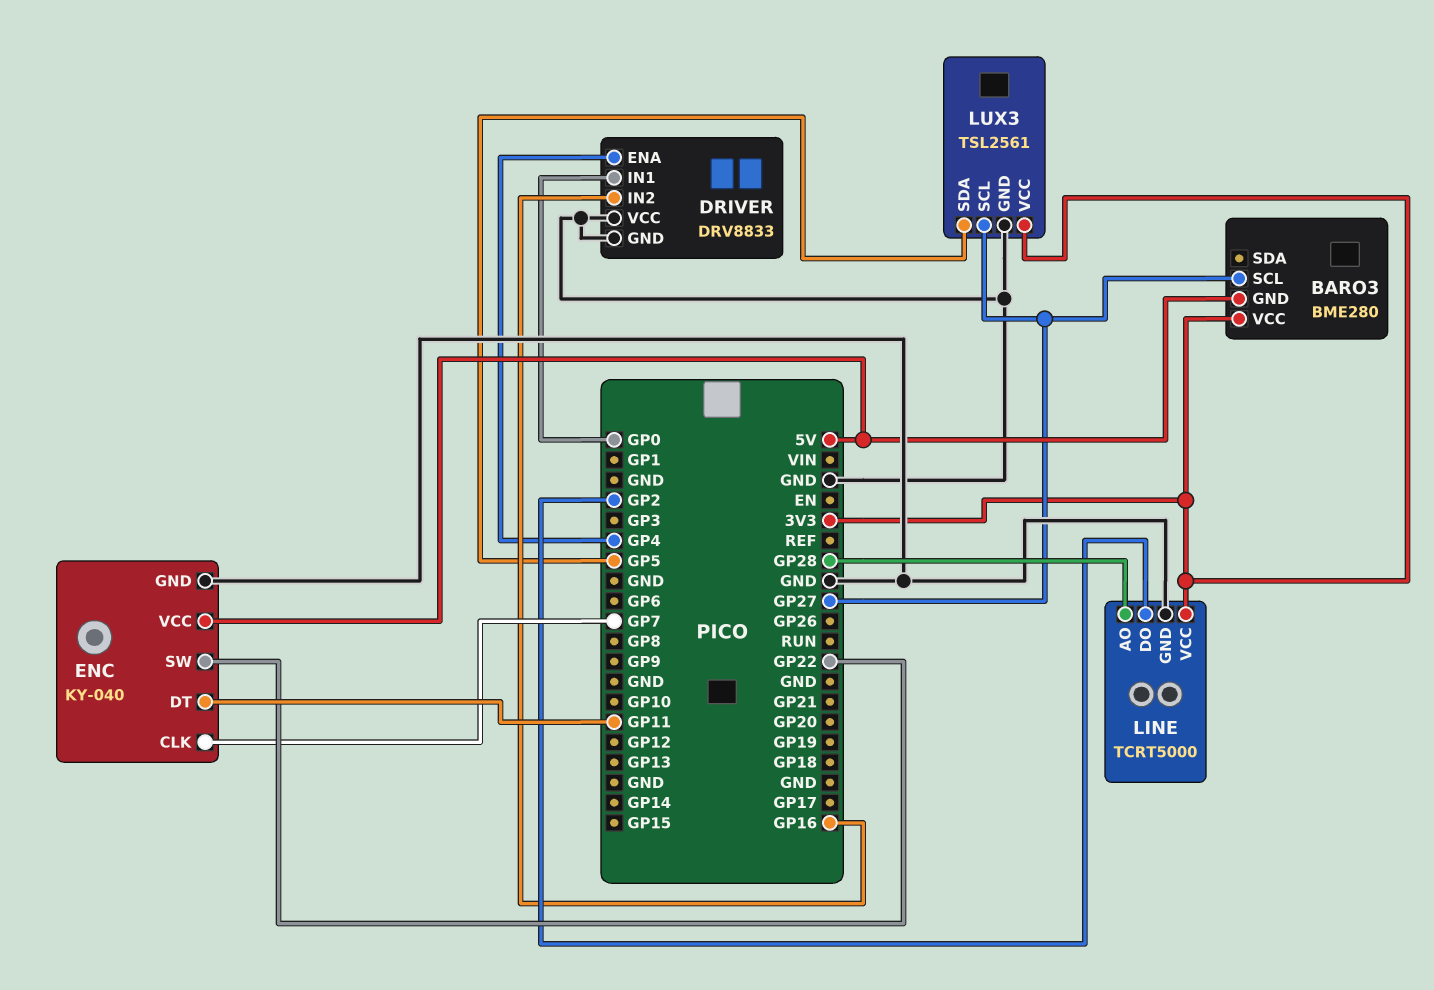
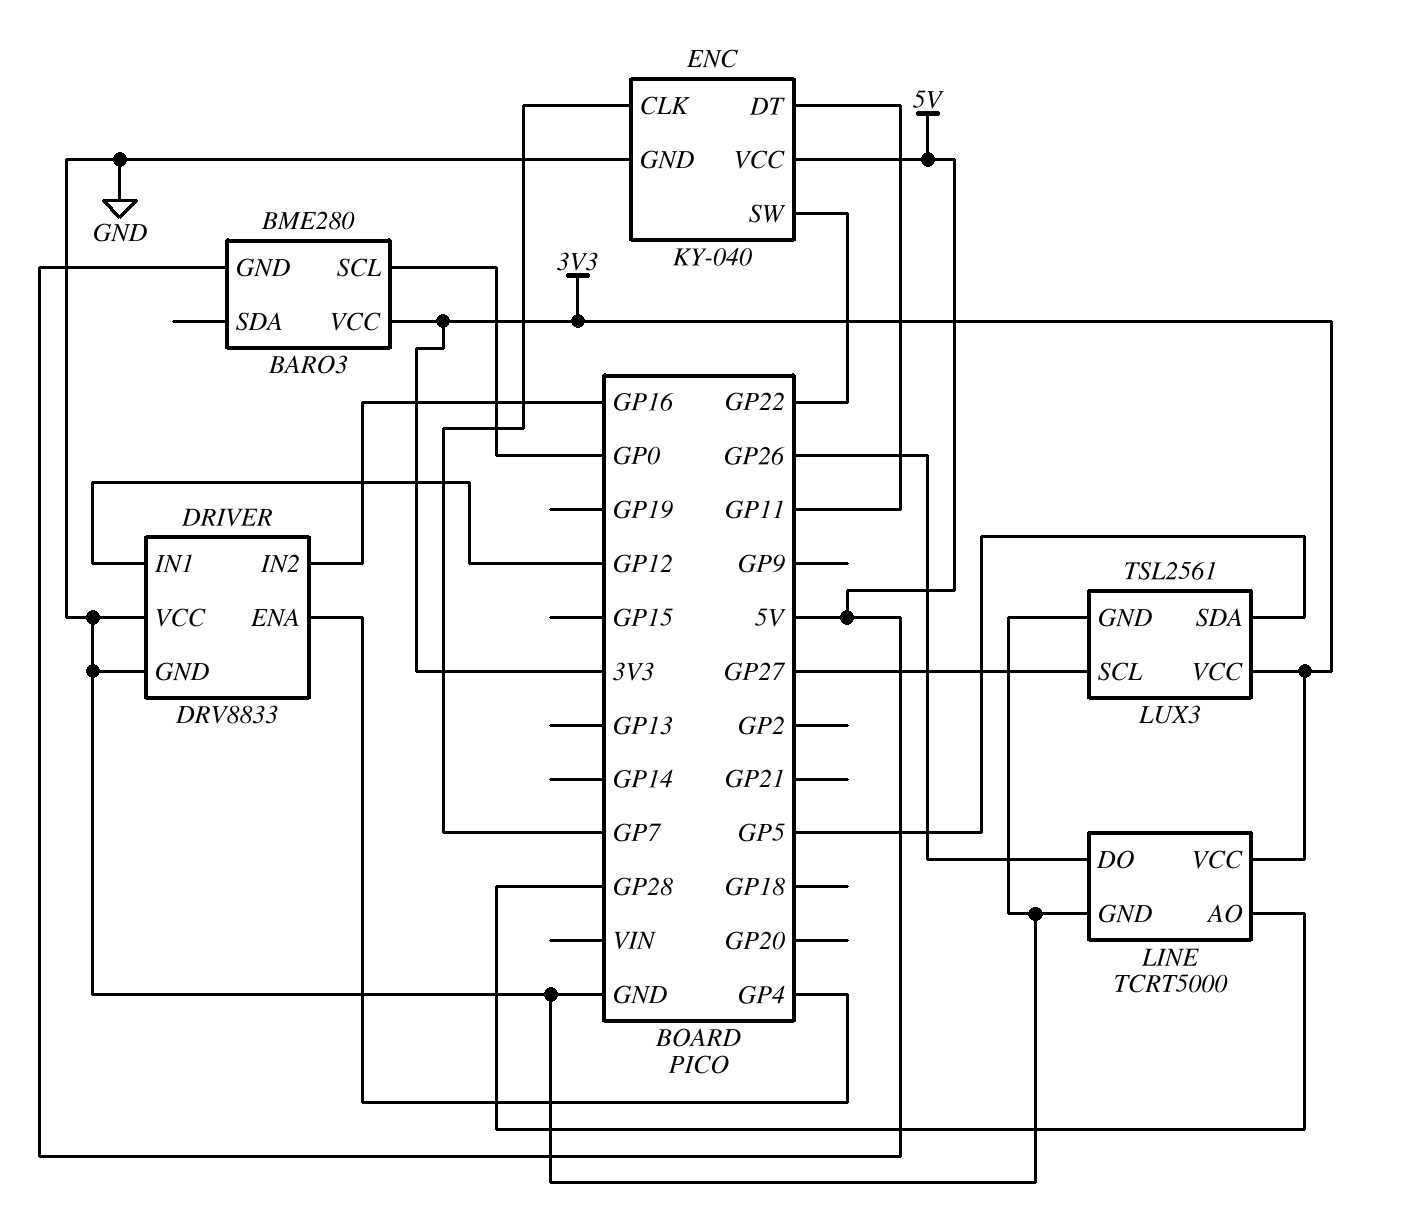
BARO3 pin SCL: GP27 -> GP0
DRIVER pin IN1: GP0 -> GP12
LINE pin DO: GP2 -> GP26

